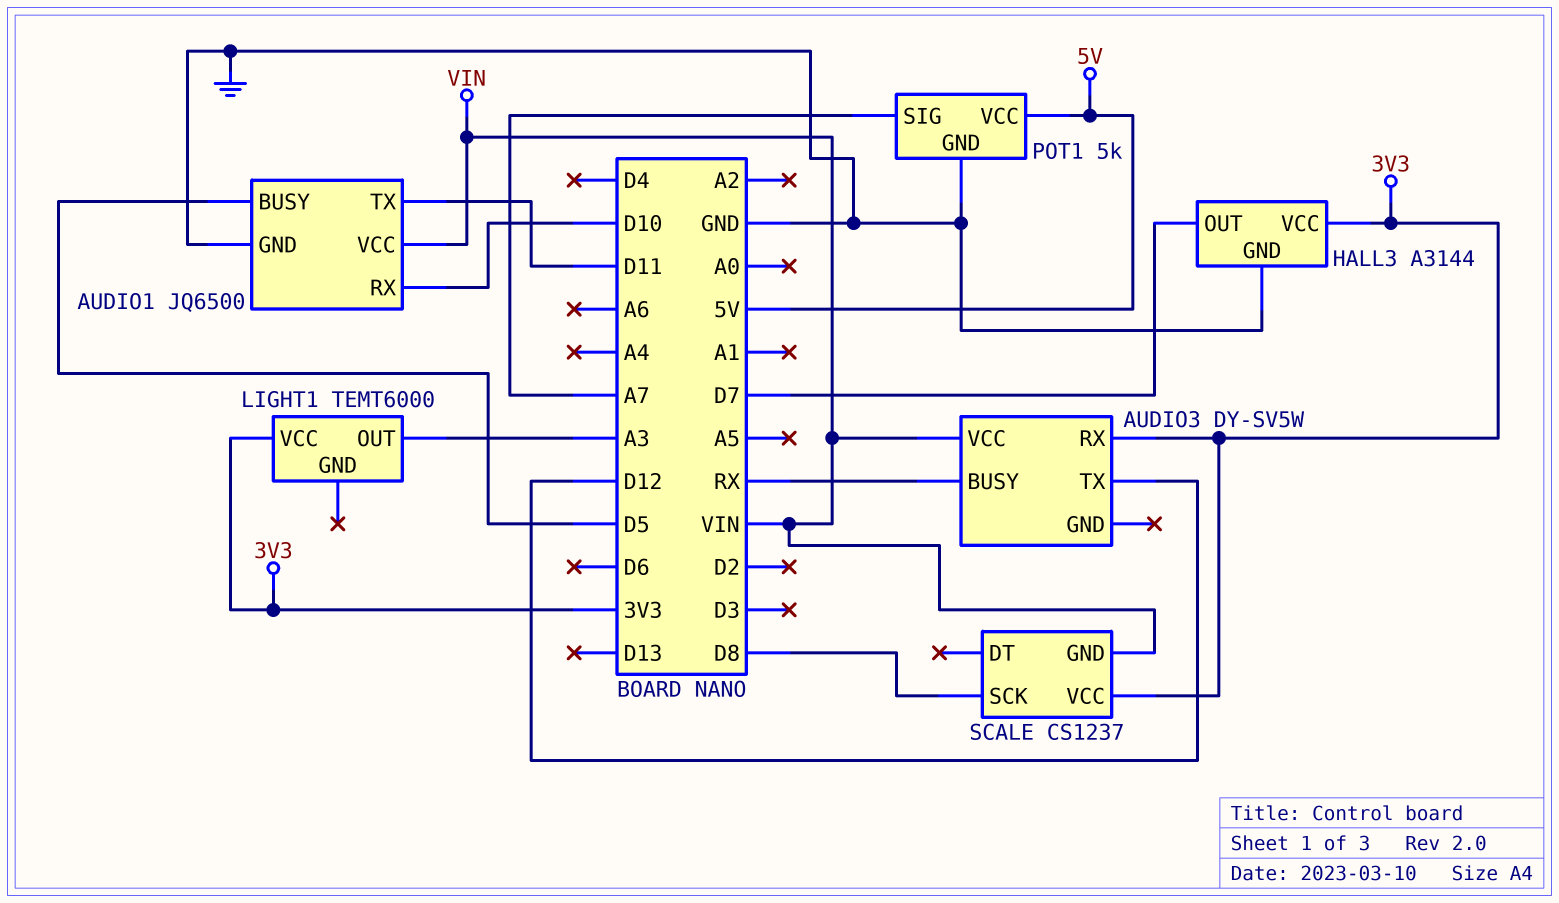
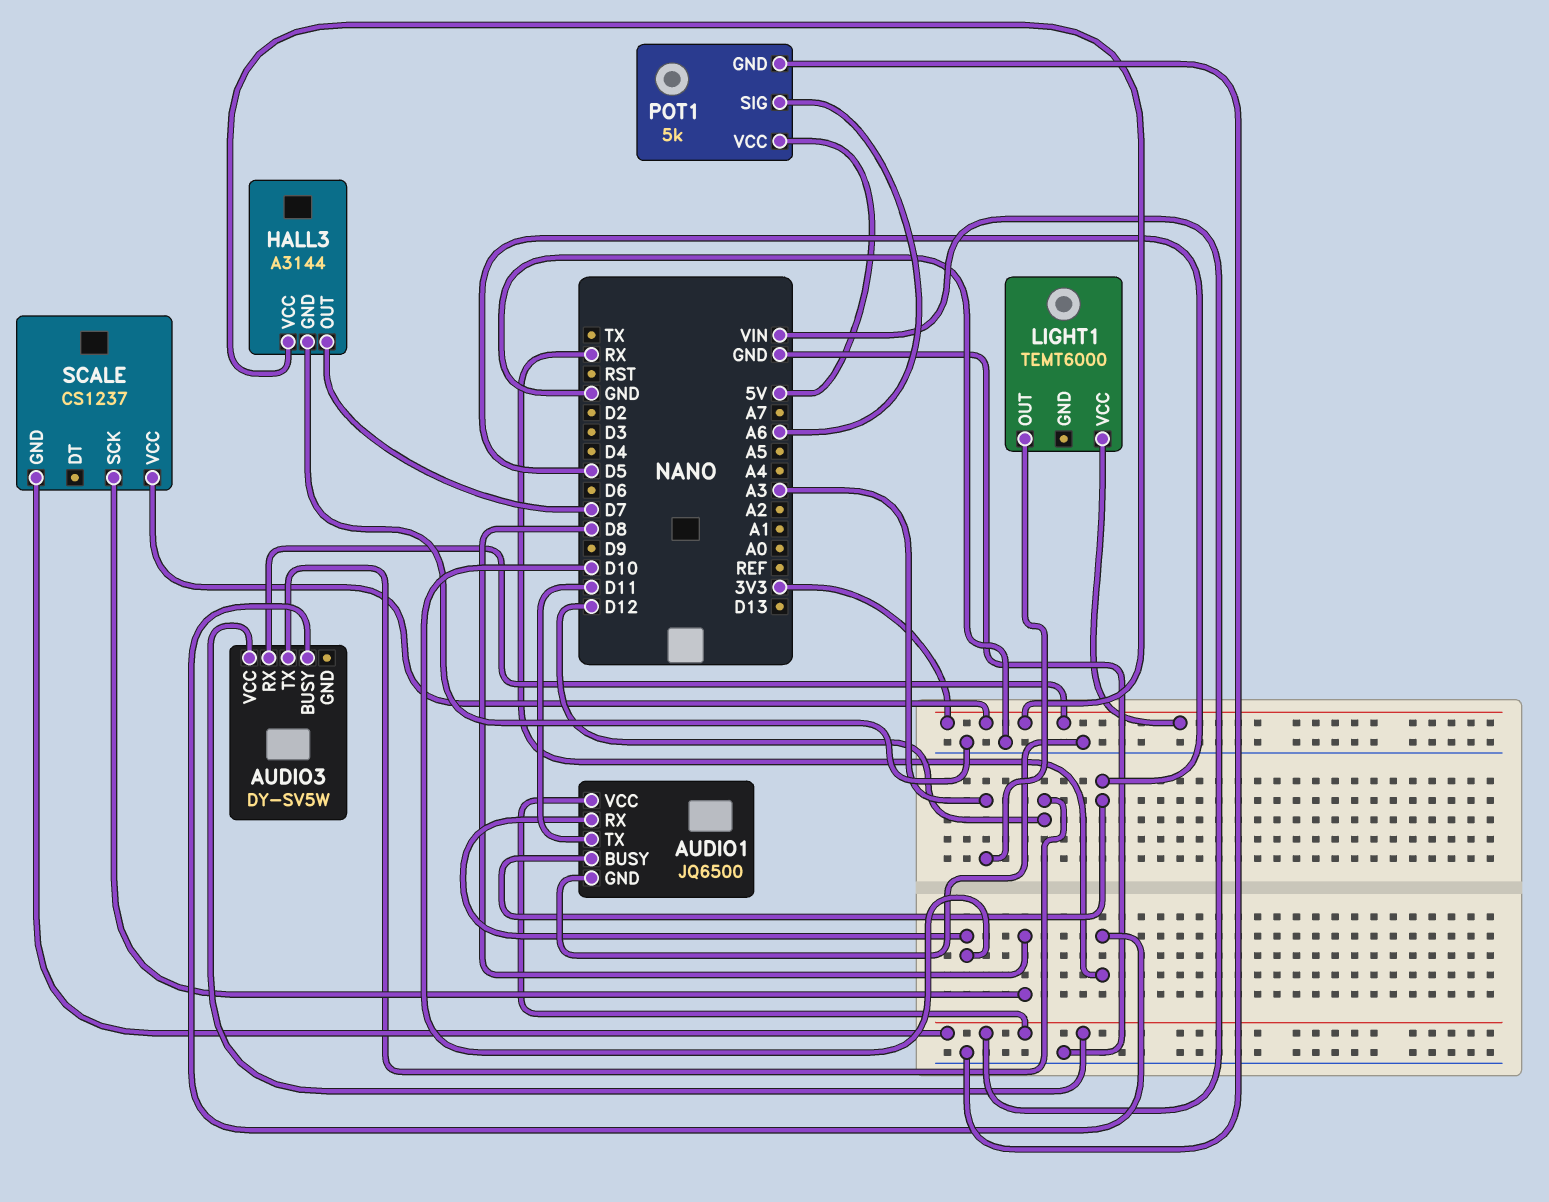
POT1 pin SIG: A7 -> A6

